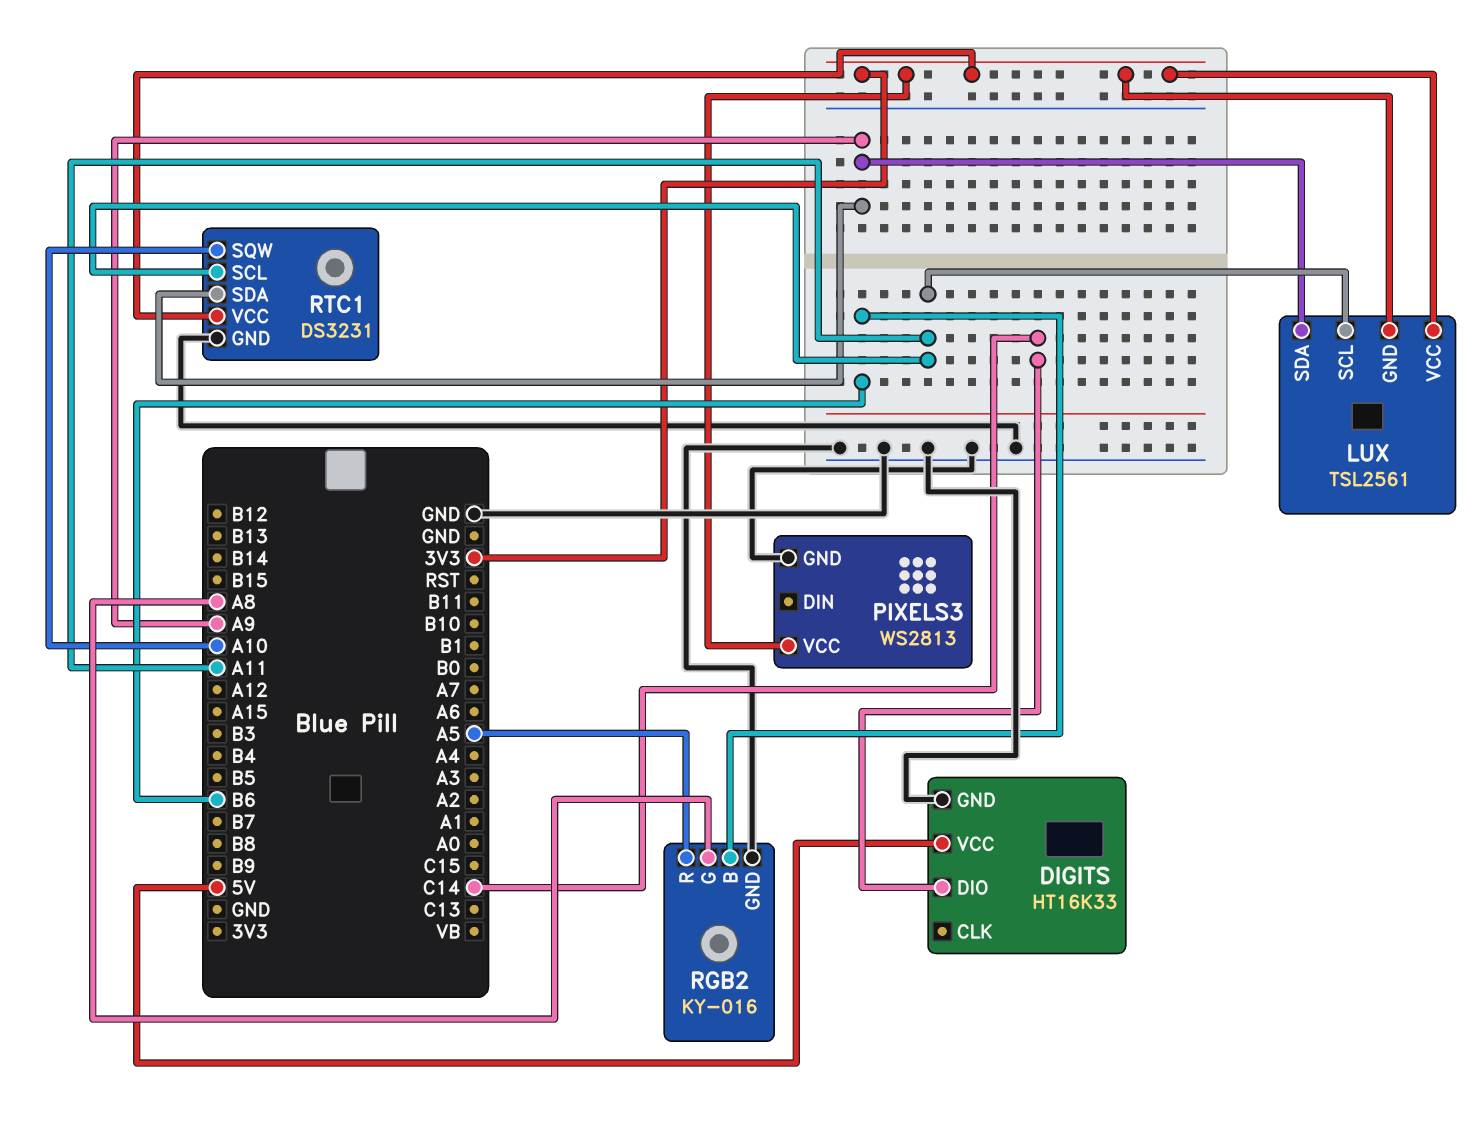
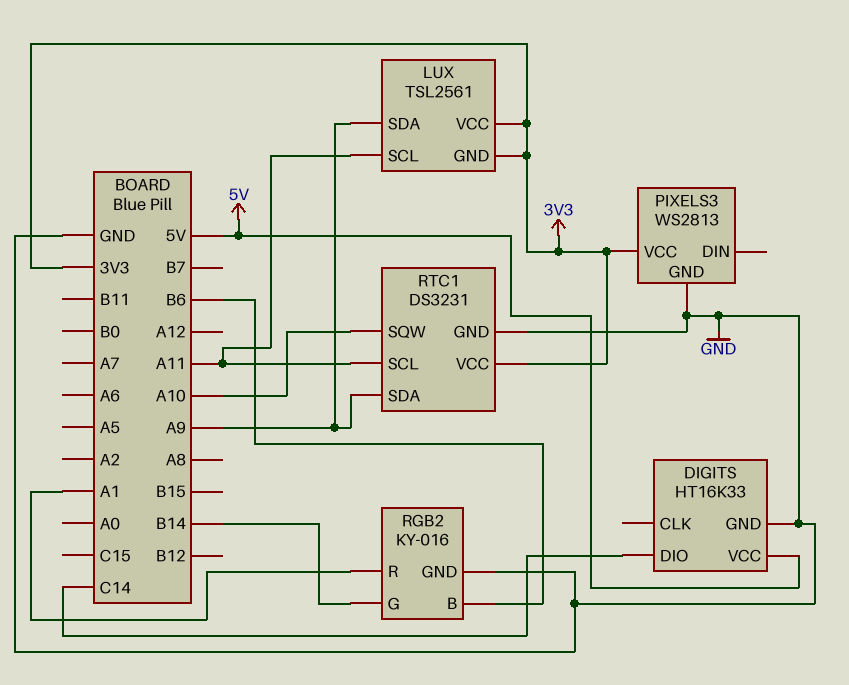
RGB2 pin G: A8 -> B14
RGB2 pin R: A5 -> A1

